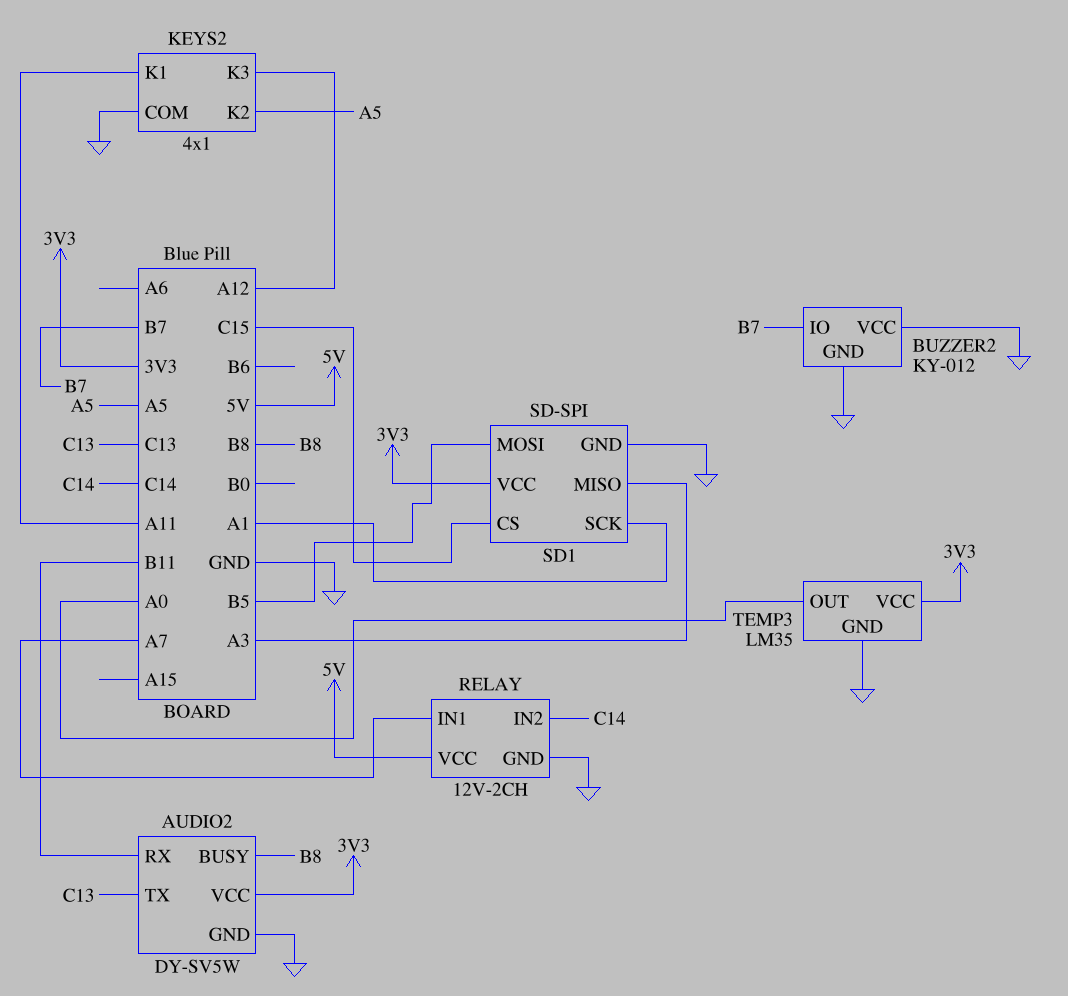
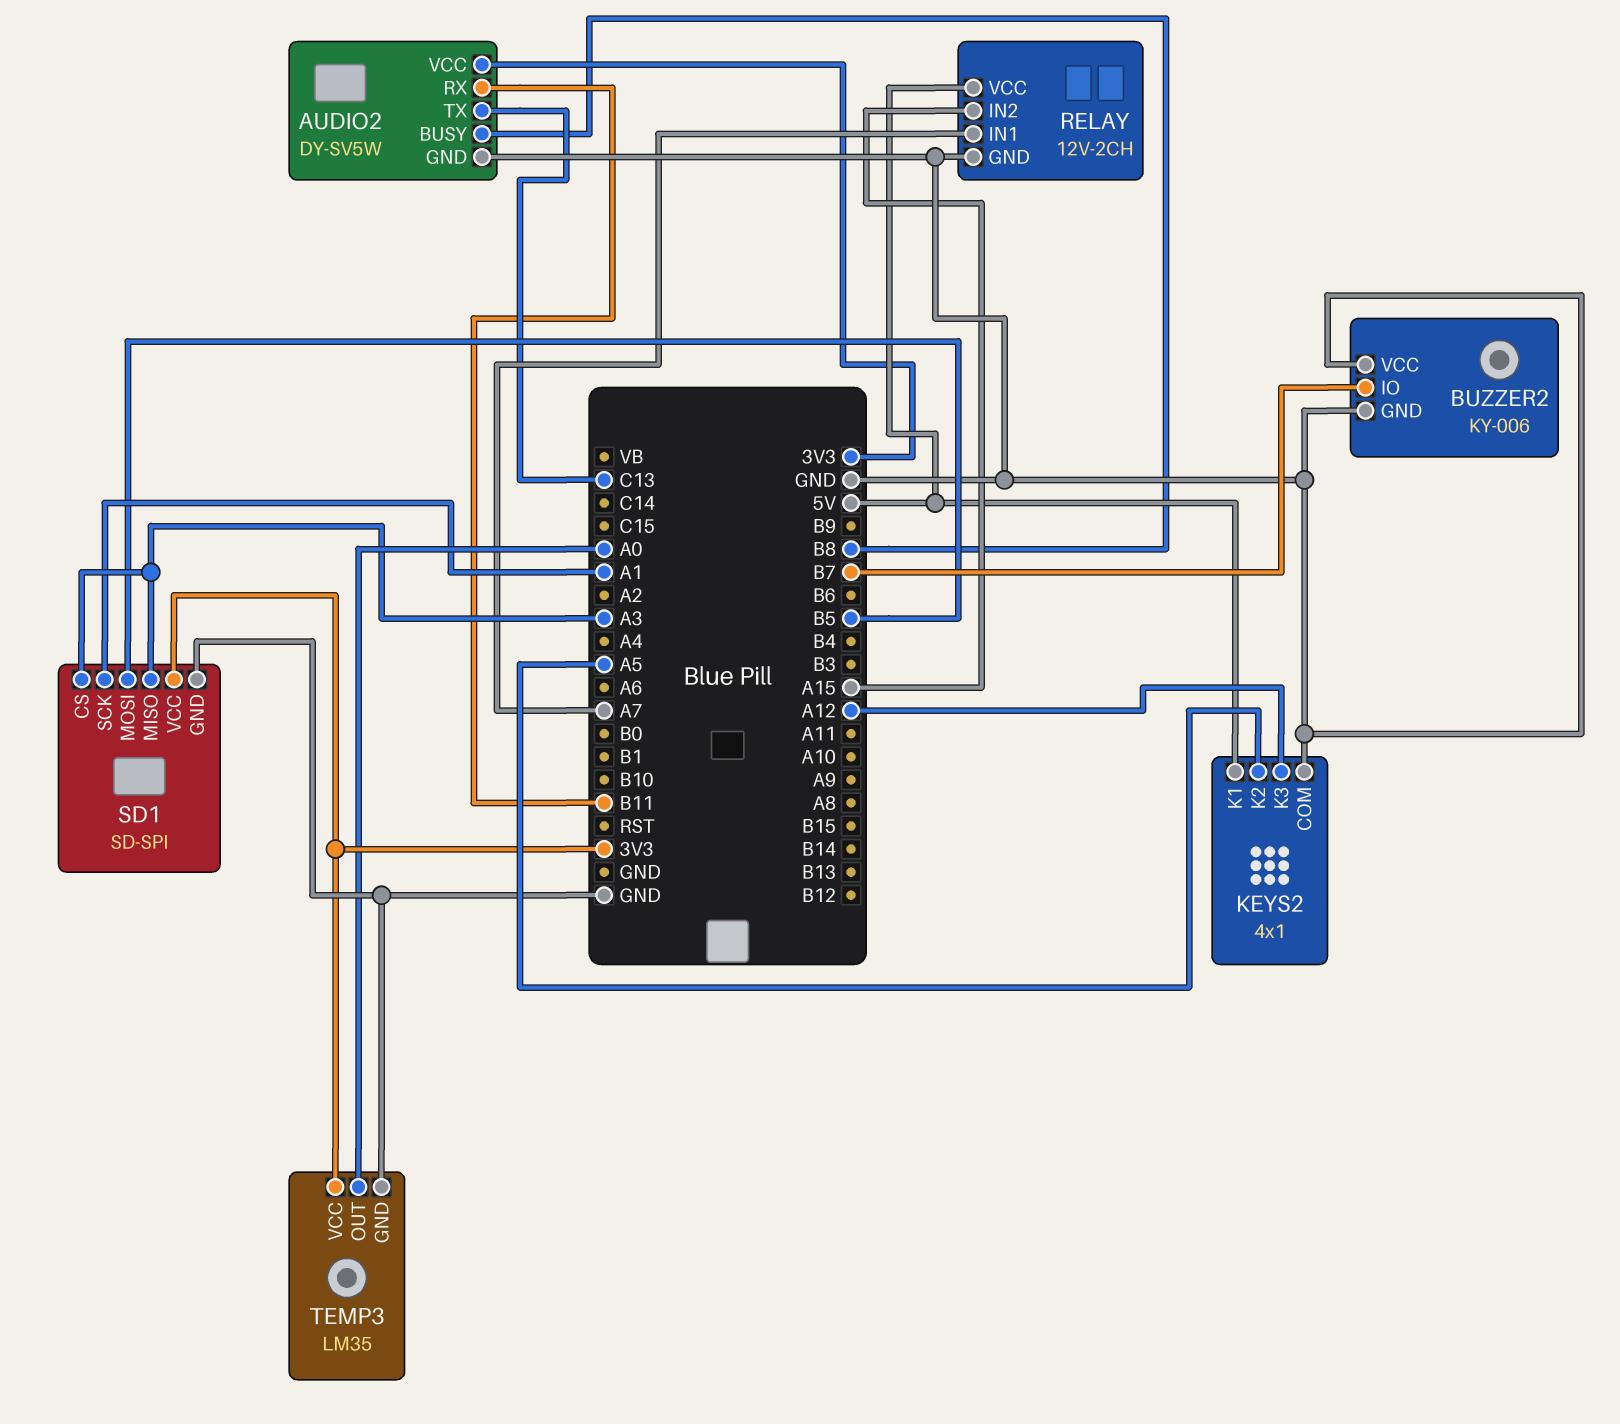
BUZZER2: KY-012 -> KY-006
KEYS2 pin K1: A11 -> 5V
RELAY pin IN2: C14 -> A15
SD1 pin CS: C15 -> A3

